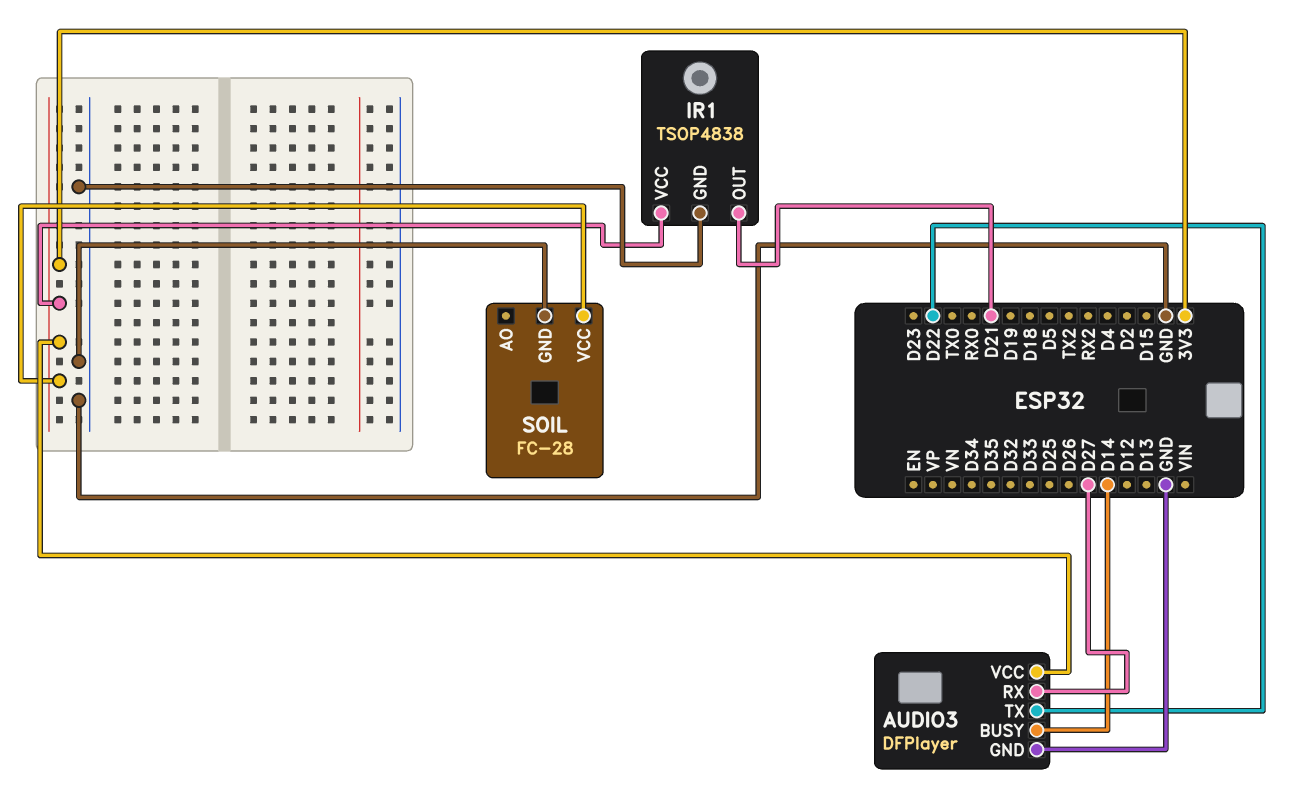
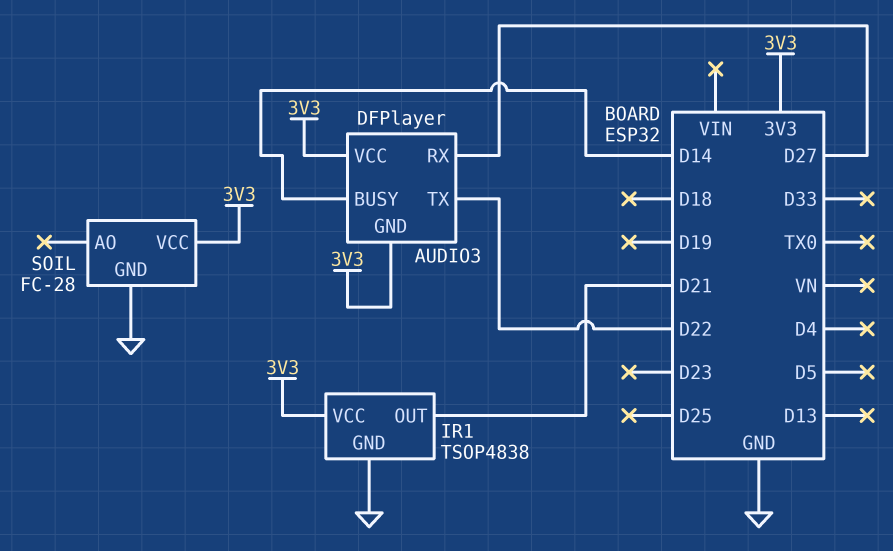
AUDIO3 pin GND: GND -> 3V3

